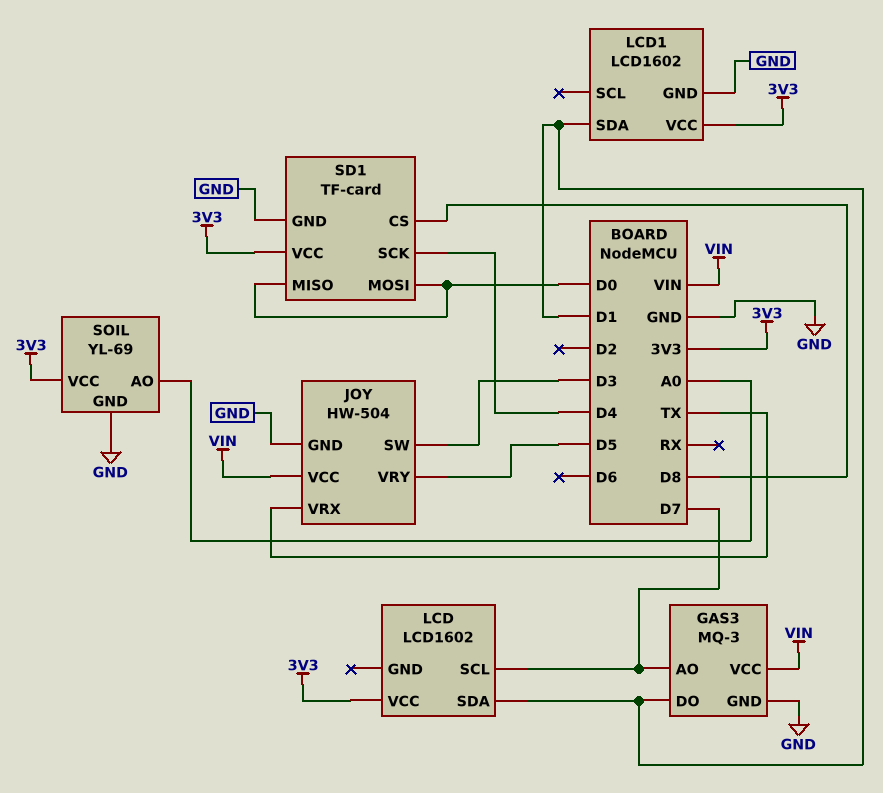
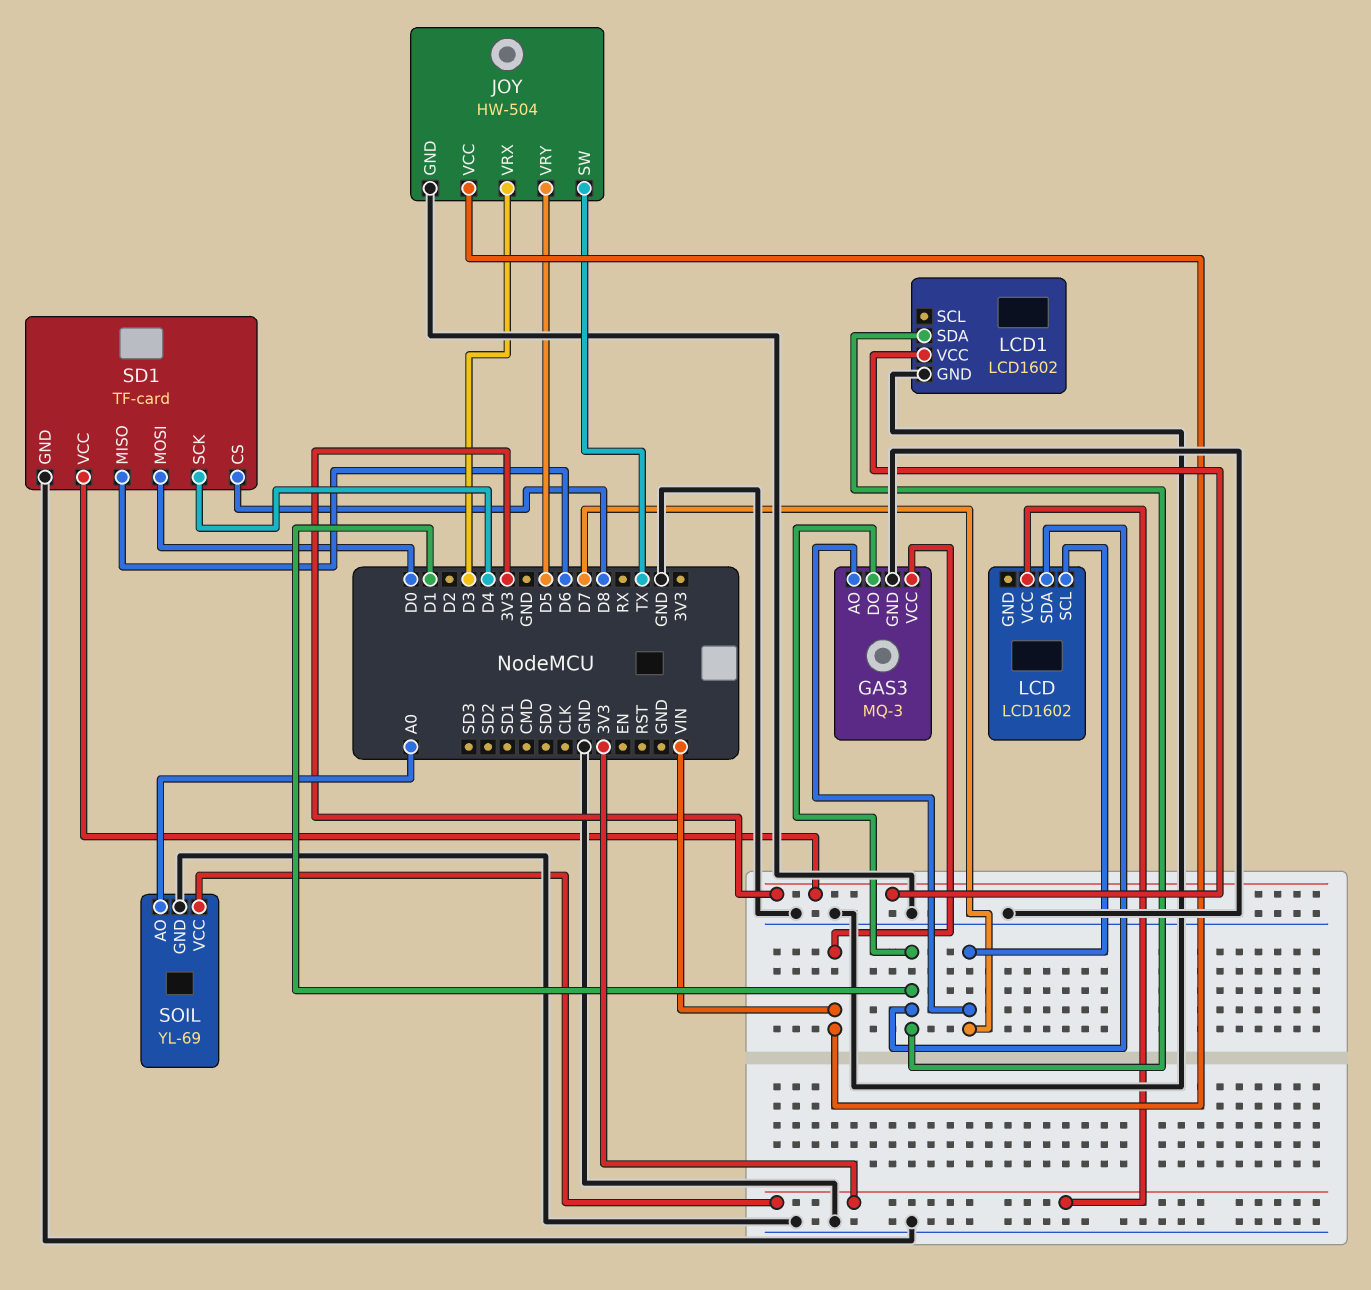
JOY pin SW: D3 -> TX
JOY pin VRX: TX -> D3
SD1 pin MISO: D0 -> D6

